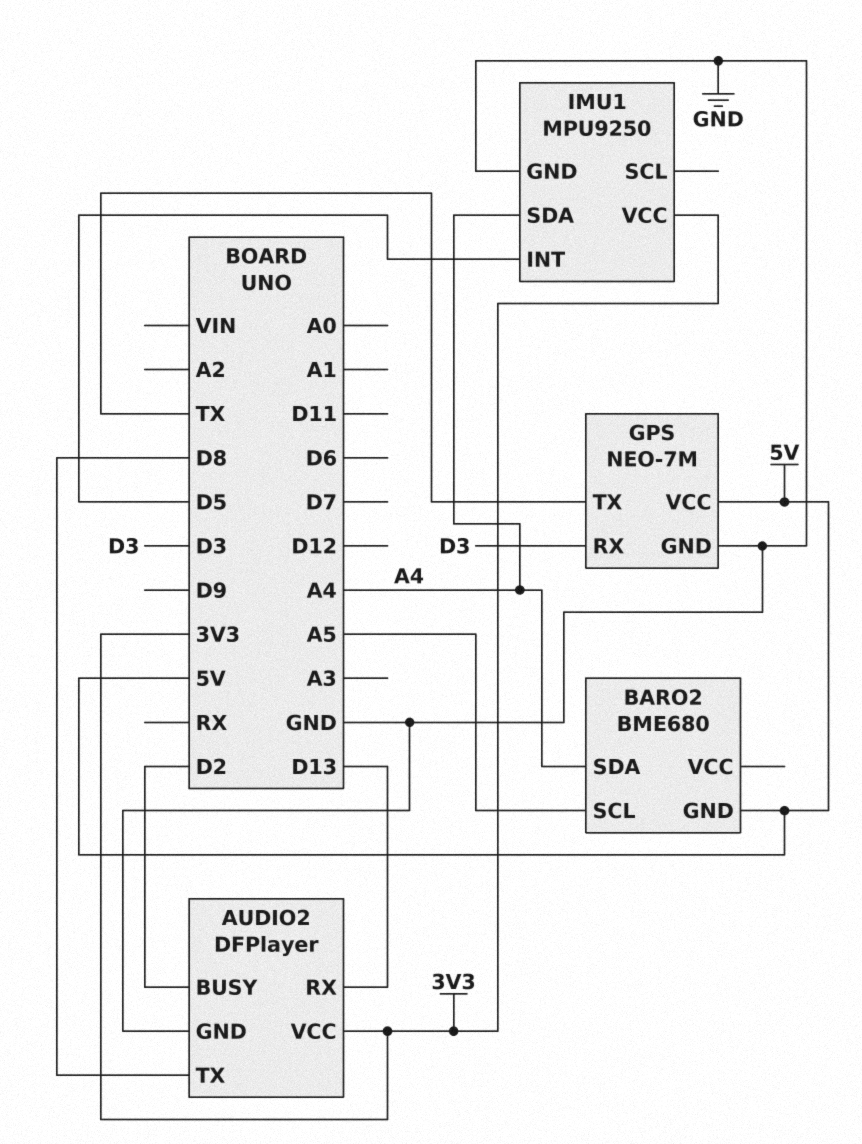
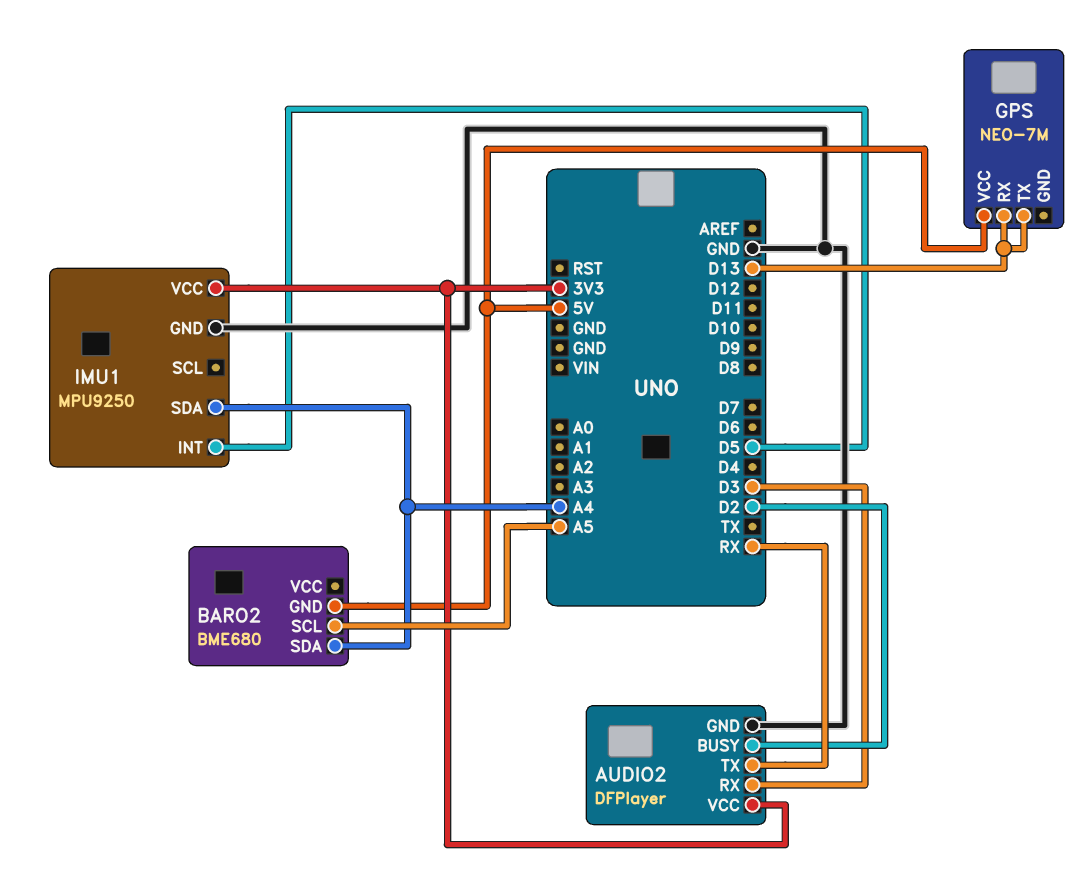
AUDIO2 pin RX: D13 -> D3
AUDIO2 pin TX: D8 -> RX
GPS pin GND: GND -> none
GPS pin RX: D3 -> D13
GPS pin TX: TX -> D13

